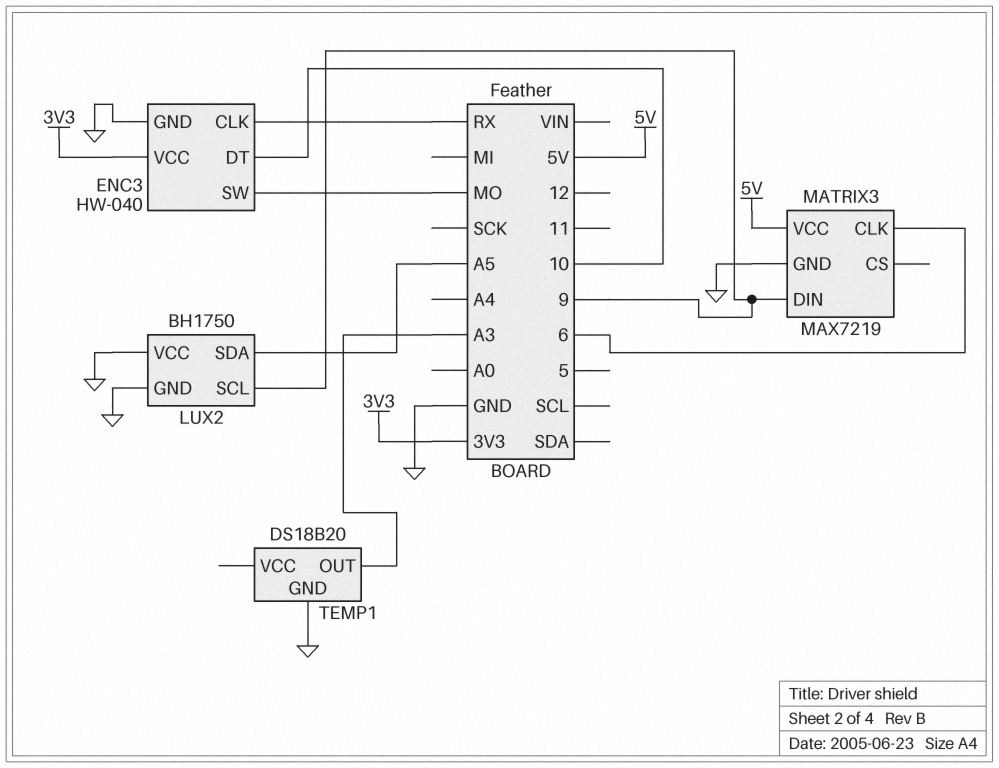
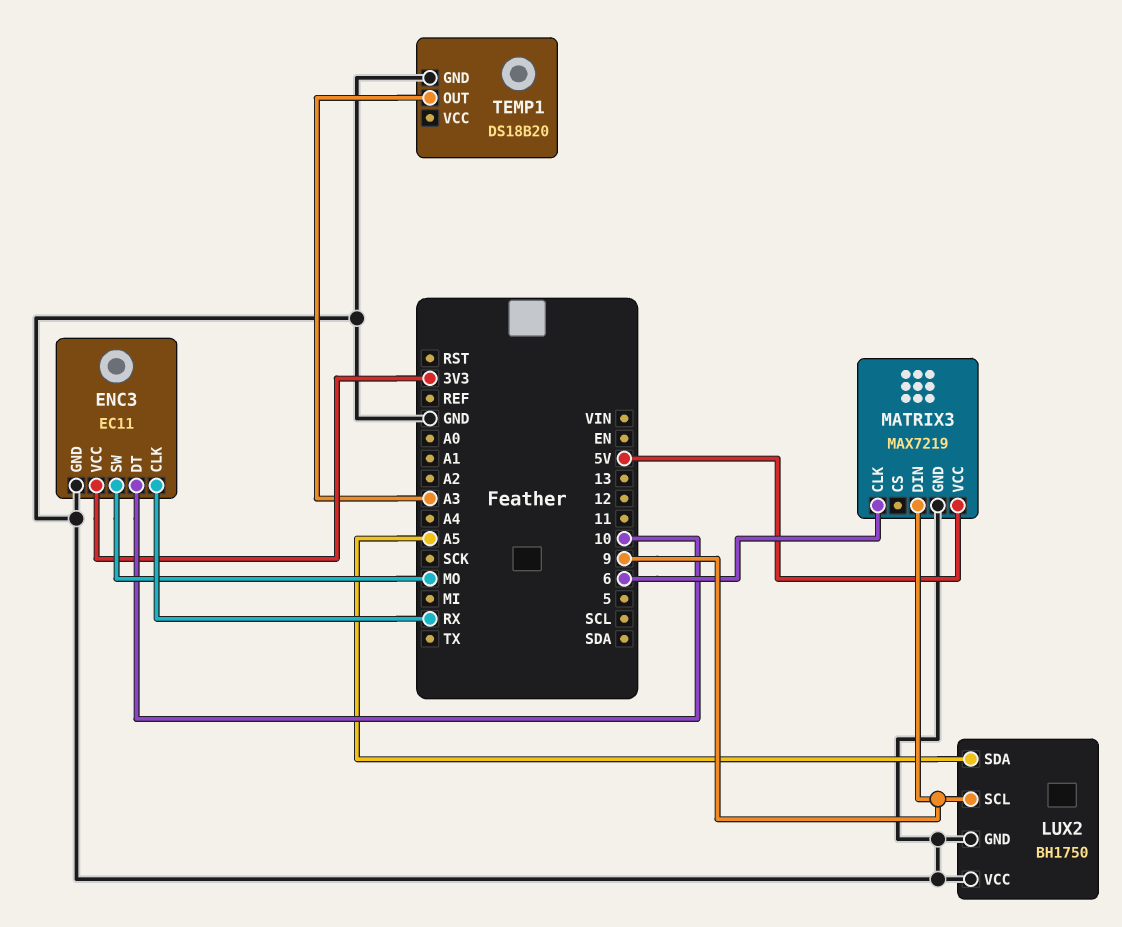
ENC3: HW-040 -> EC11

